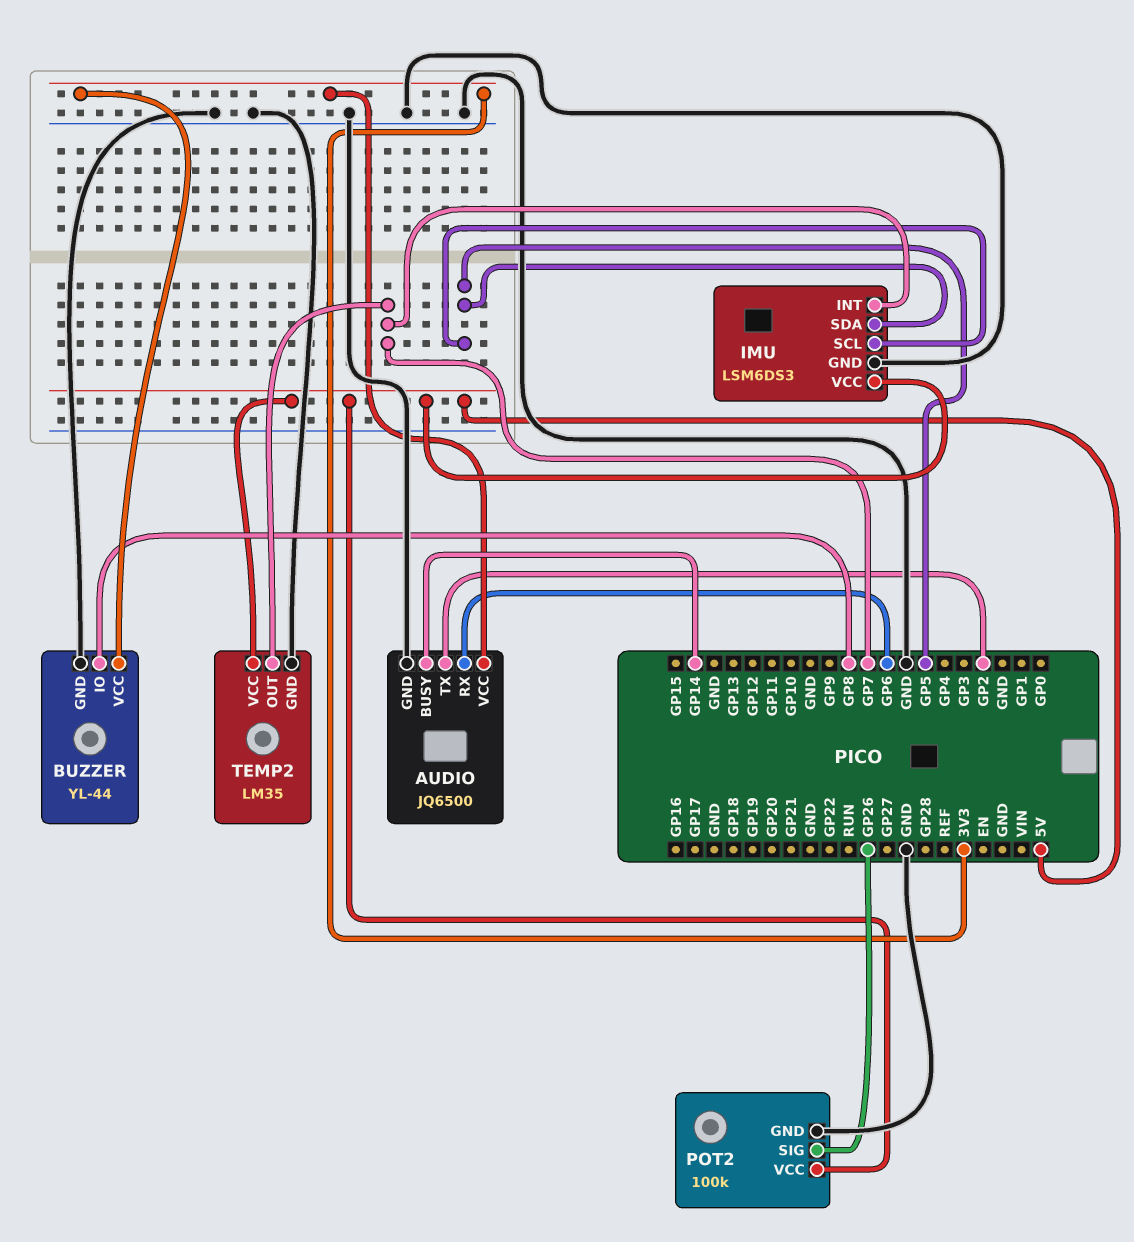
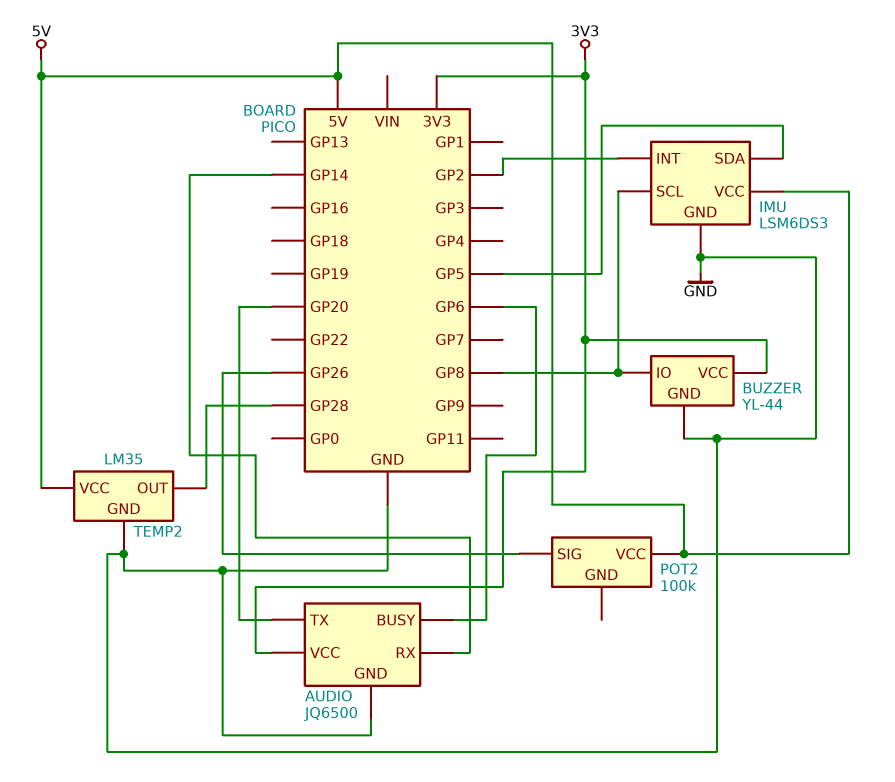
AUDIO pin BUSY: GP14 -> GP6
AUDIO pin RX: GP6 -> GP14
AUDIO pin TX: GP2 -> GP20
IMU pin INT: GP7 -> GP2
IMU pin SCL: GP5 -> GP8
POT2 pin GND: GND -> none
TEMP2 pin OUT: GP7 -> GP28

